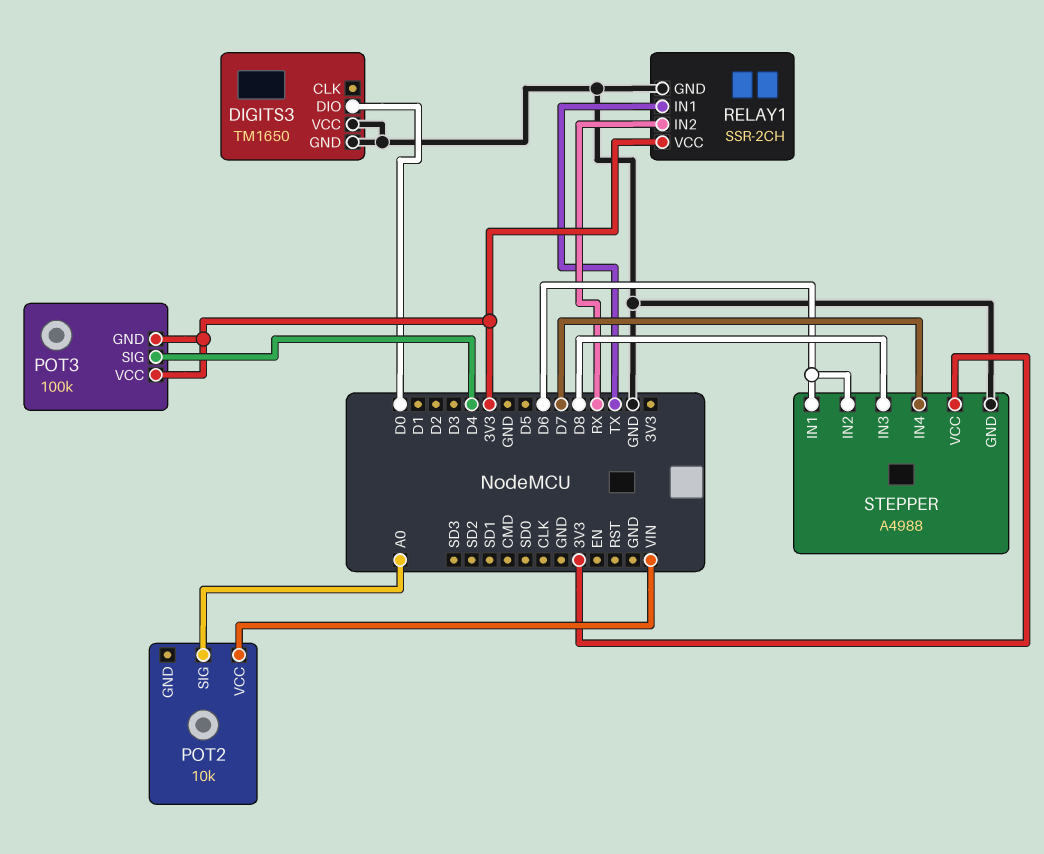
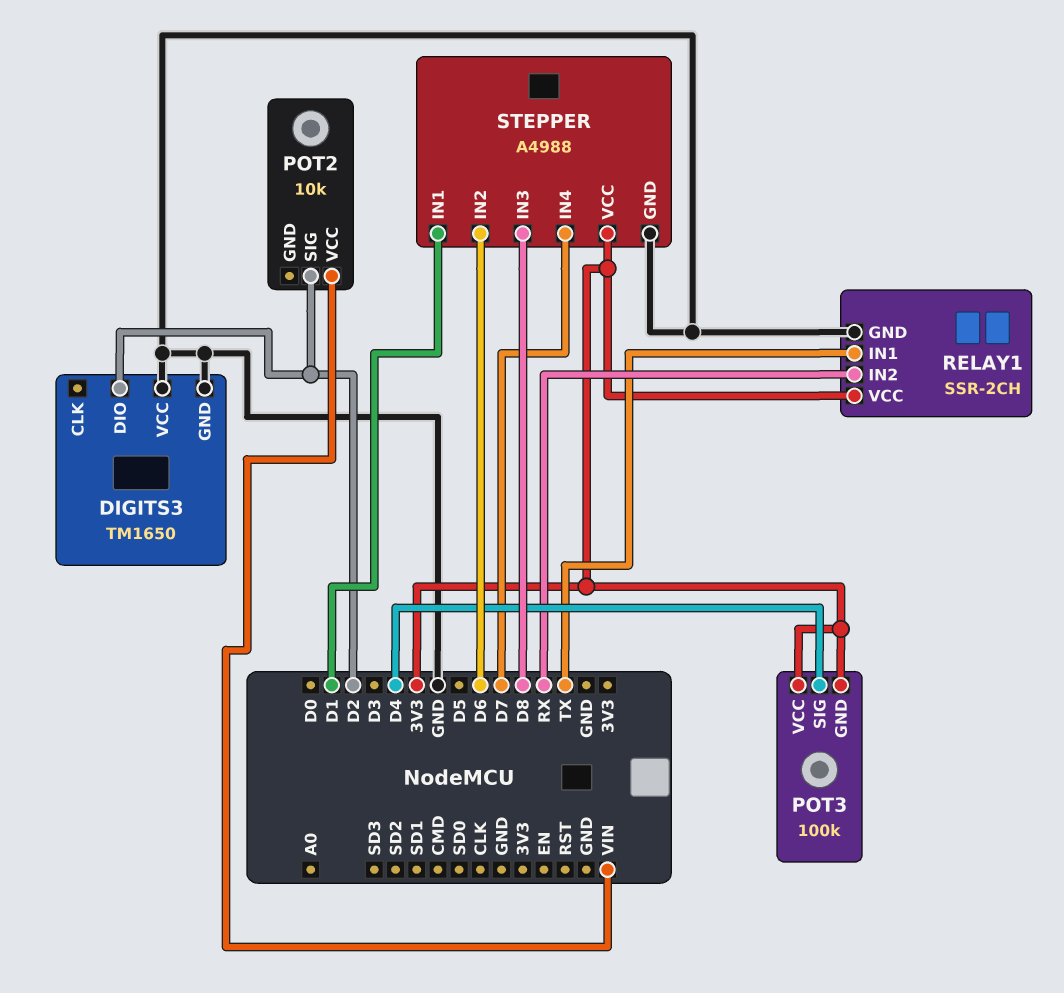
DIGITS3 pin DIO: D0 -> D2
POT2 pin SIG: A0 -> D2
STEPPER pin IN1: D6 -> D1

